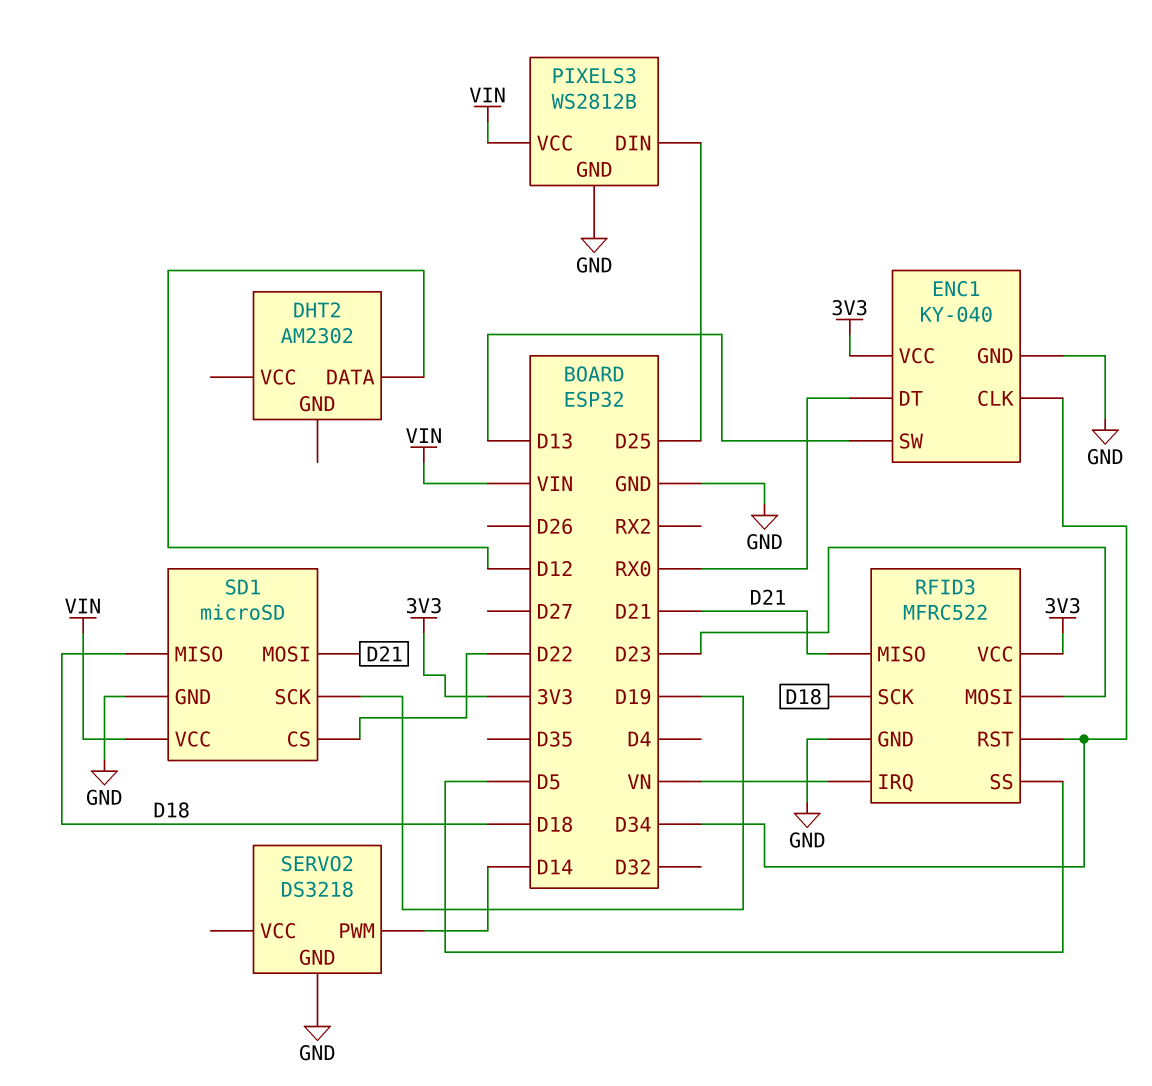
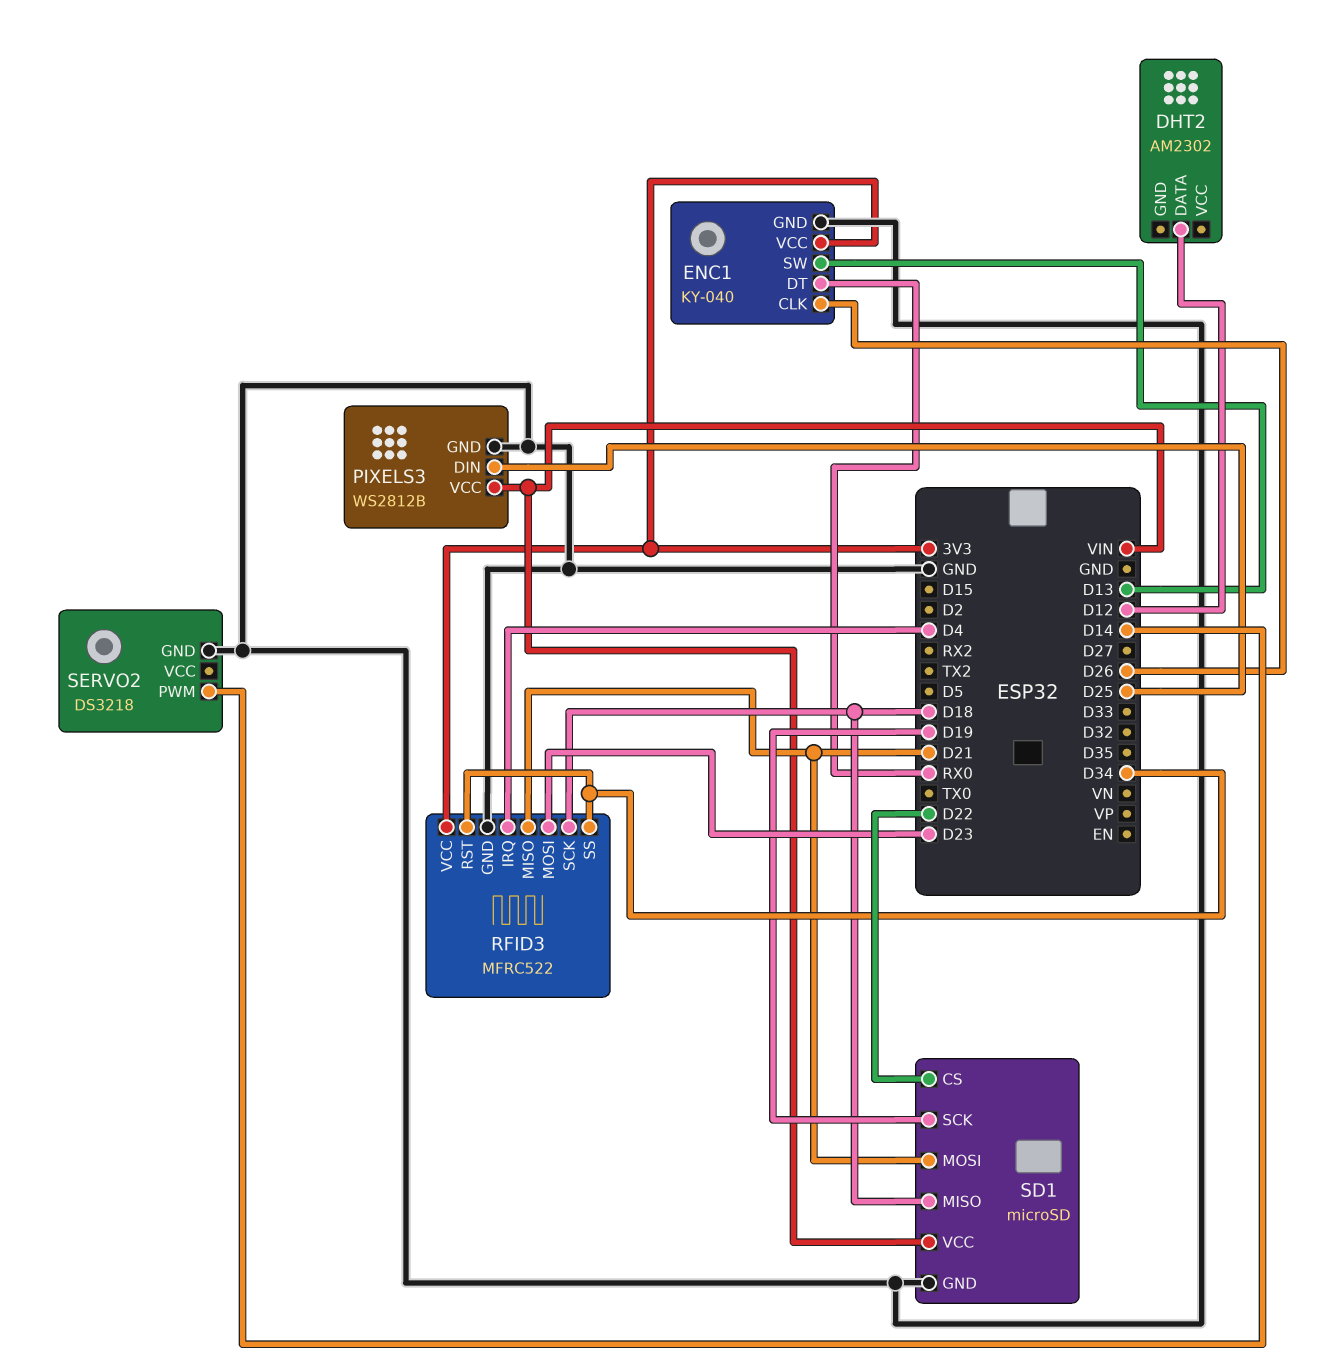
ENC1 pin CLK: D34 -> D26
RFID3 pin IRQ: VN -> D4
RFID3 pin SS: D5 -> D34

